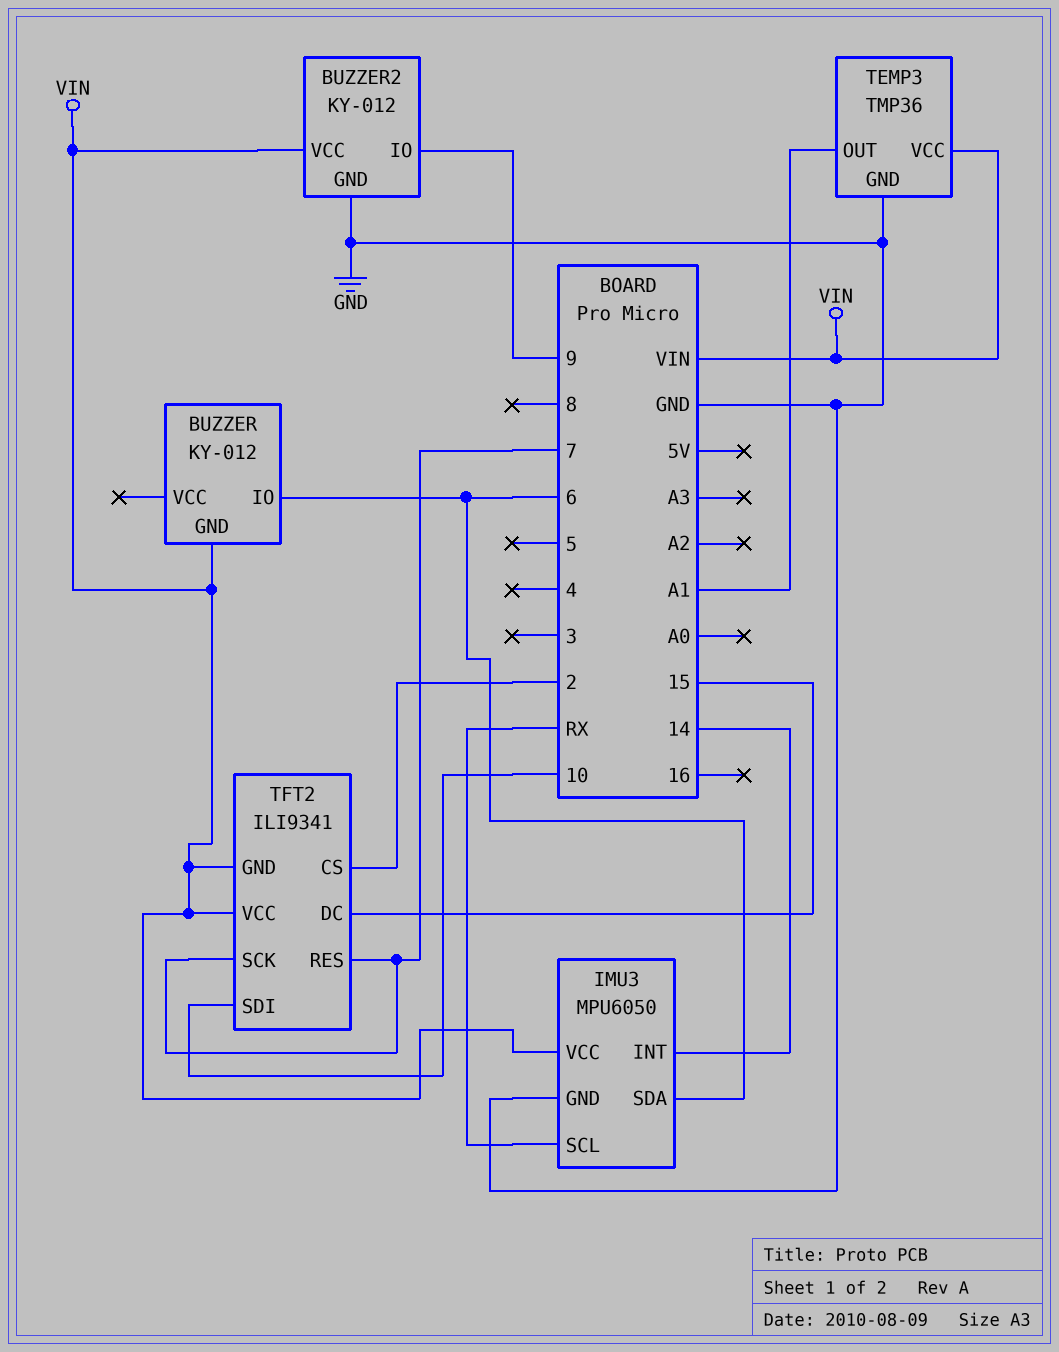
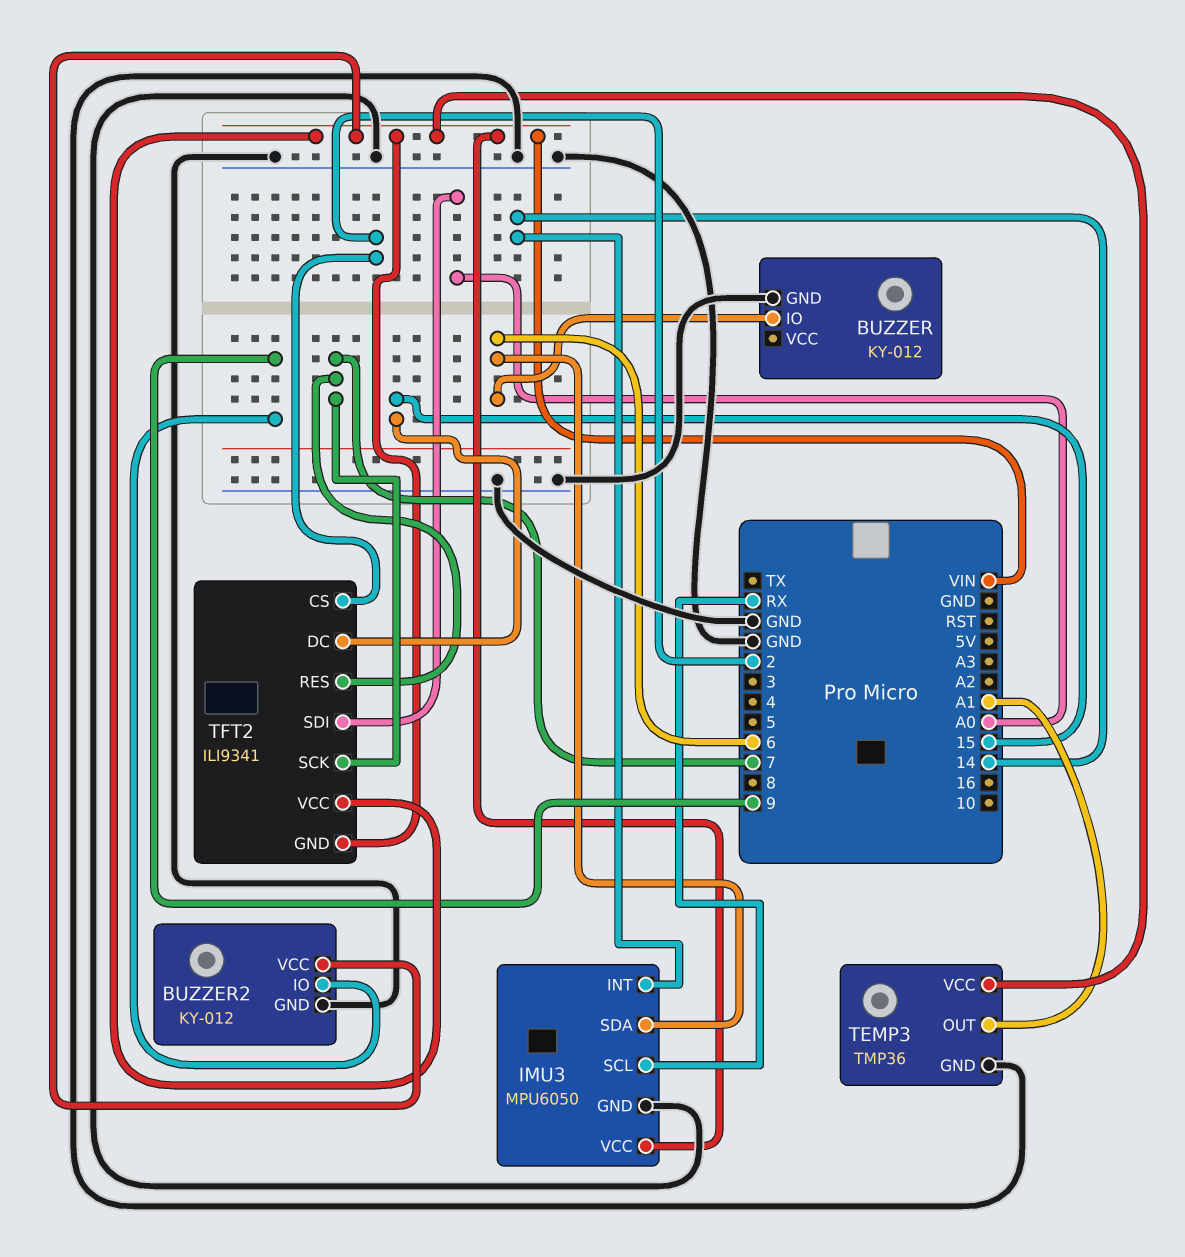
BUZZER pin GND: VIN -> GND
TFT2 pin SDI: 10 -> A0

